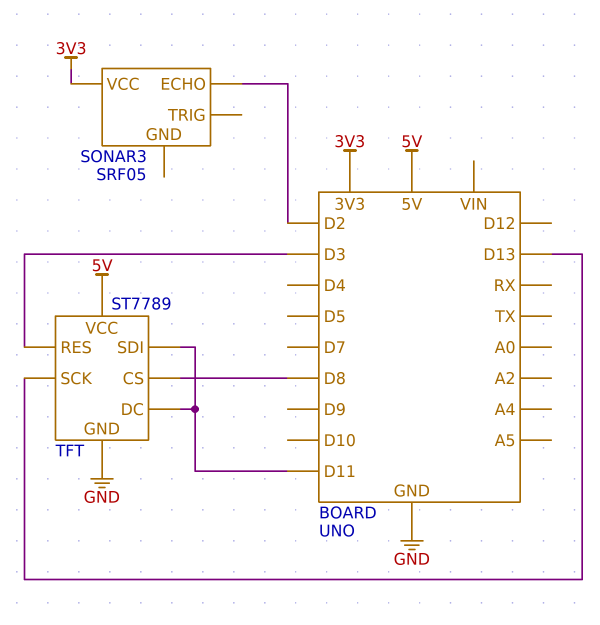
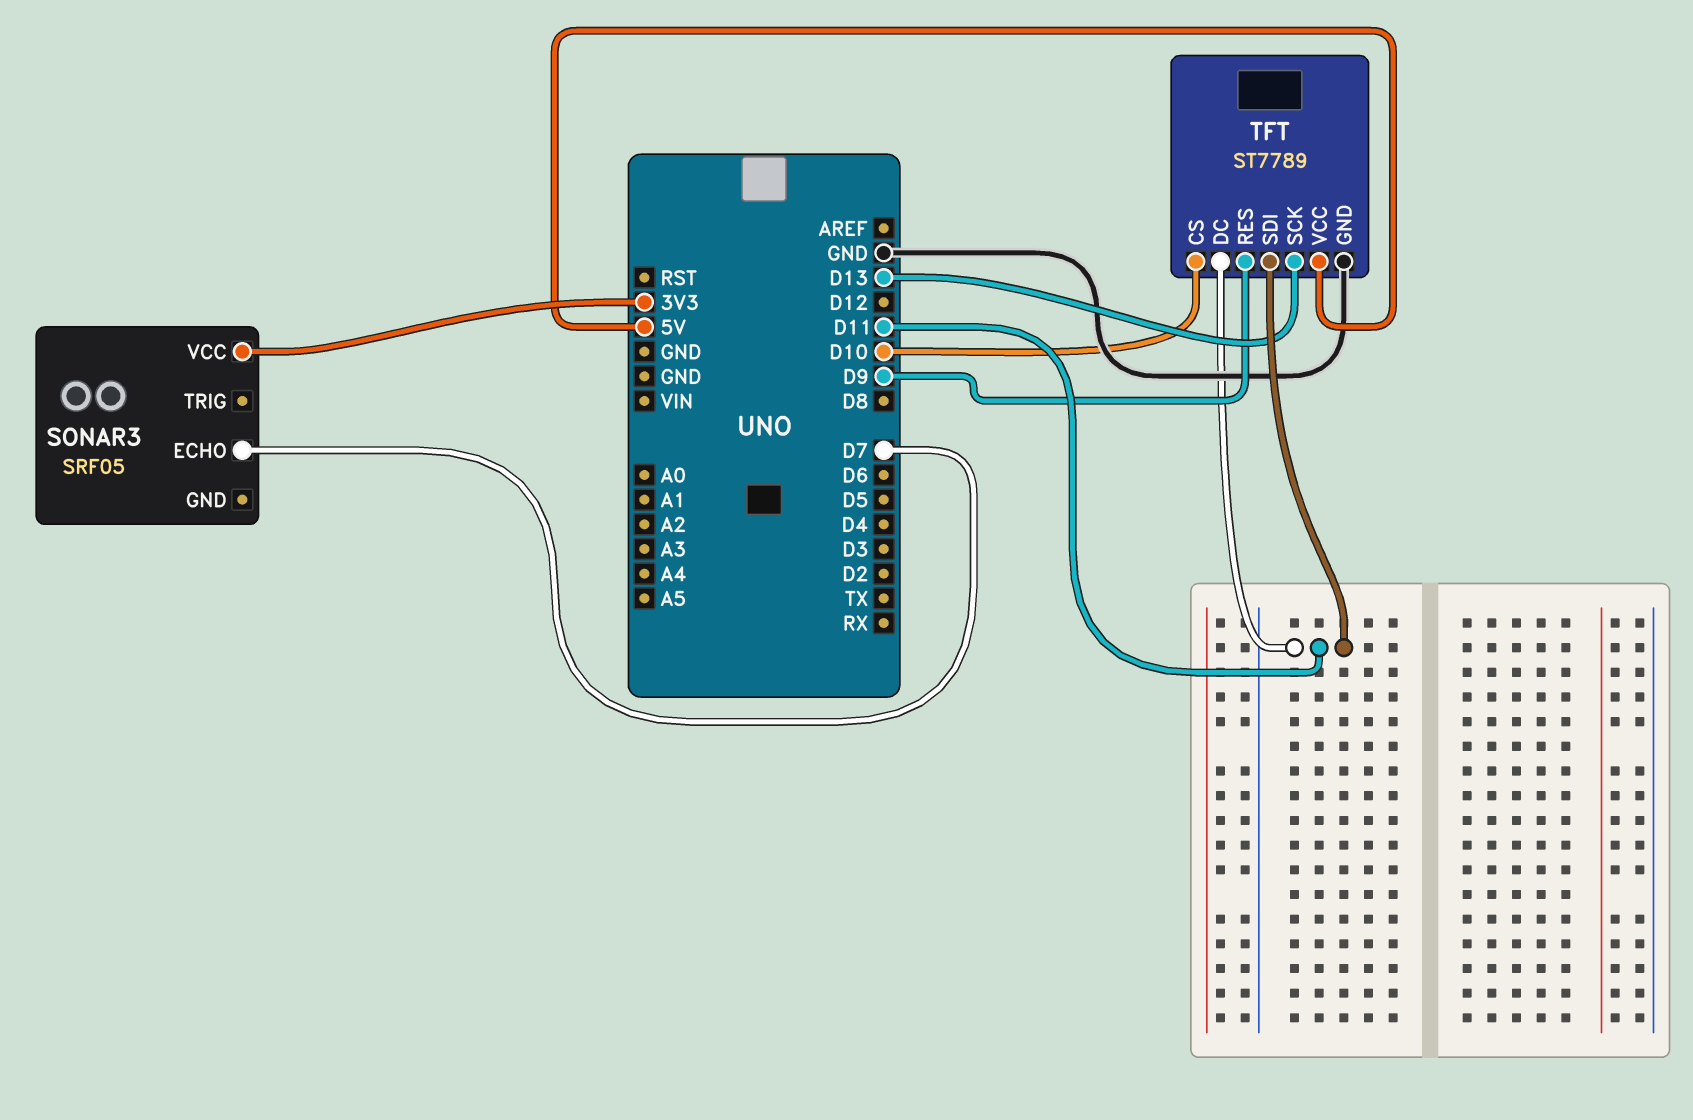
SONAR3 pin ECHO: D2 -> D7
TFT pin CS: D8 -> D10
TFT pin RES: D3 -> D9

